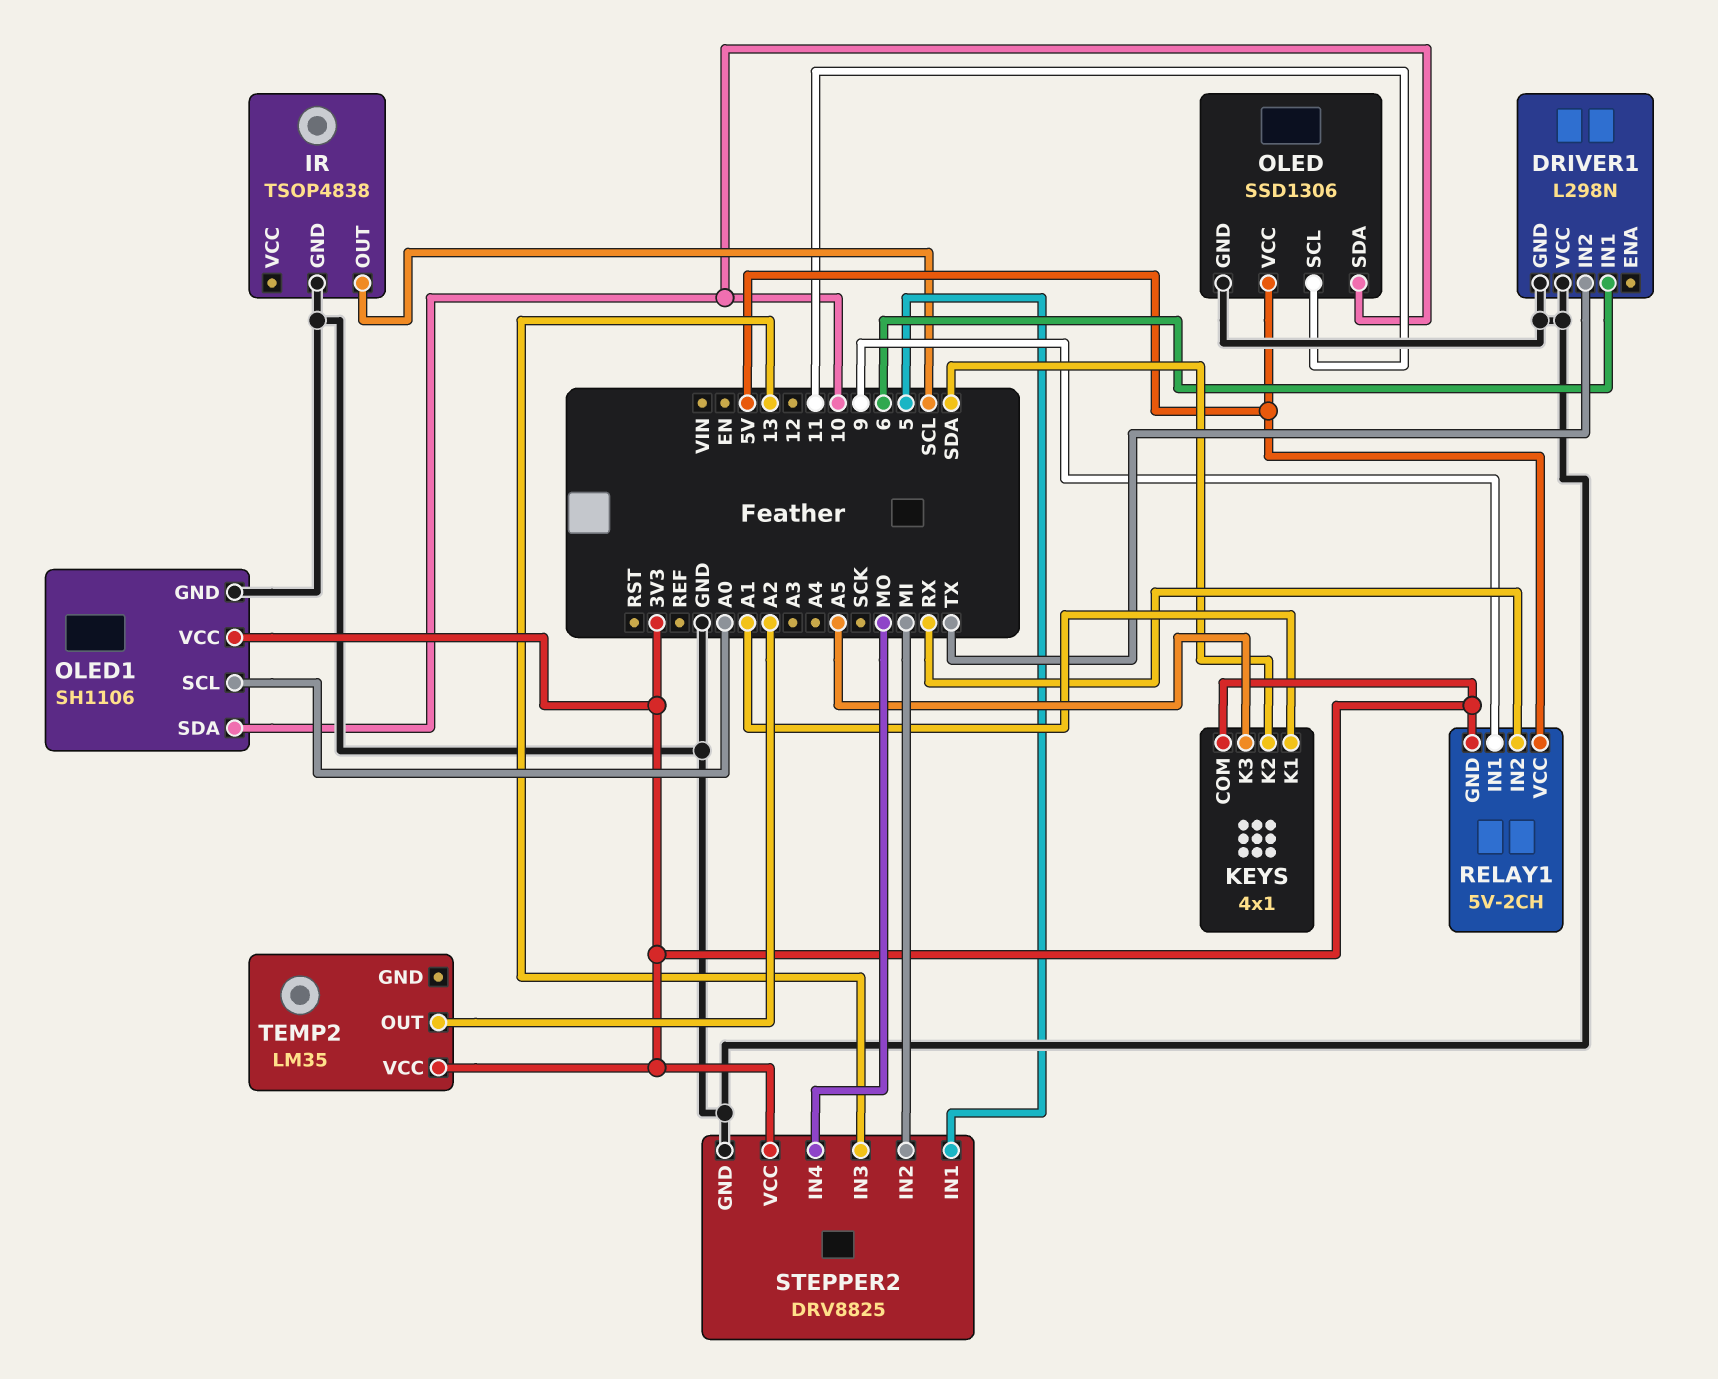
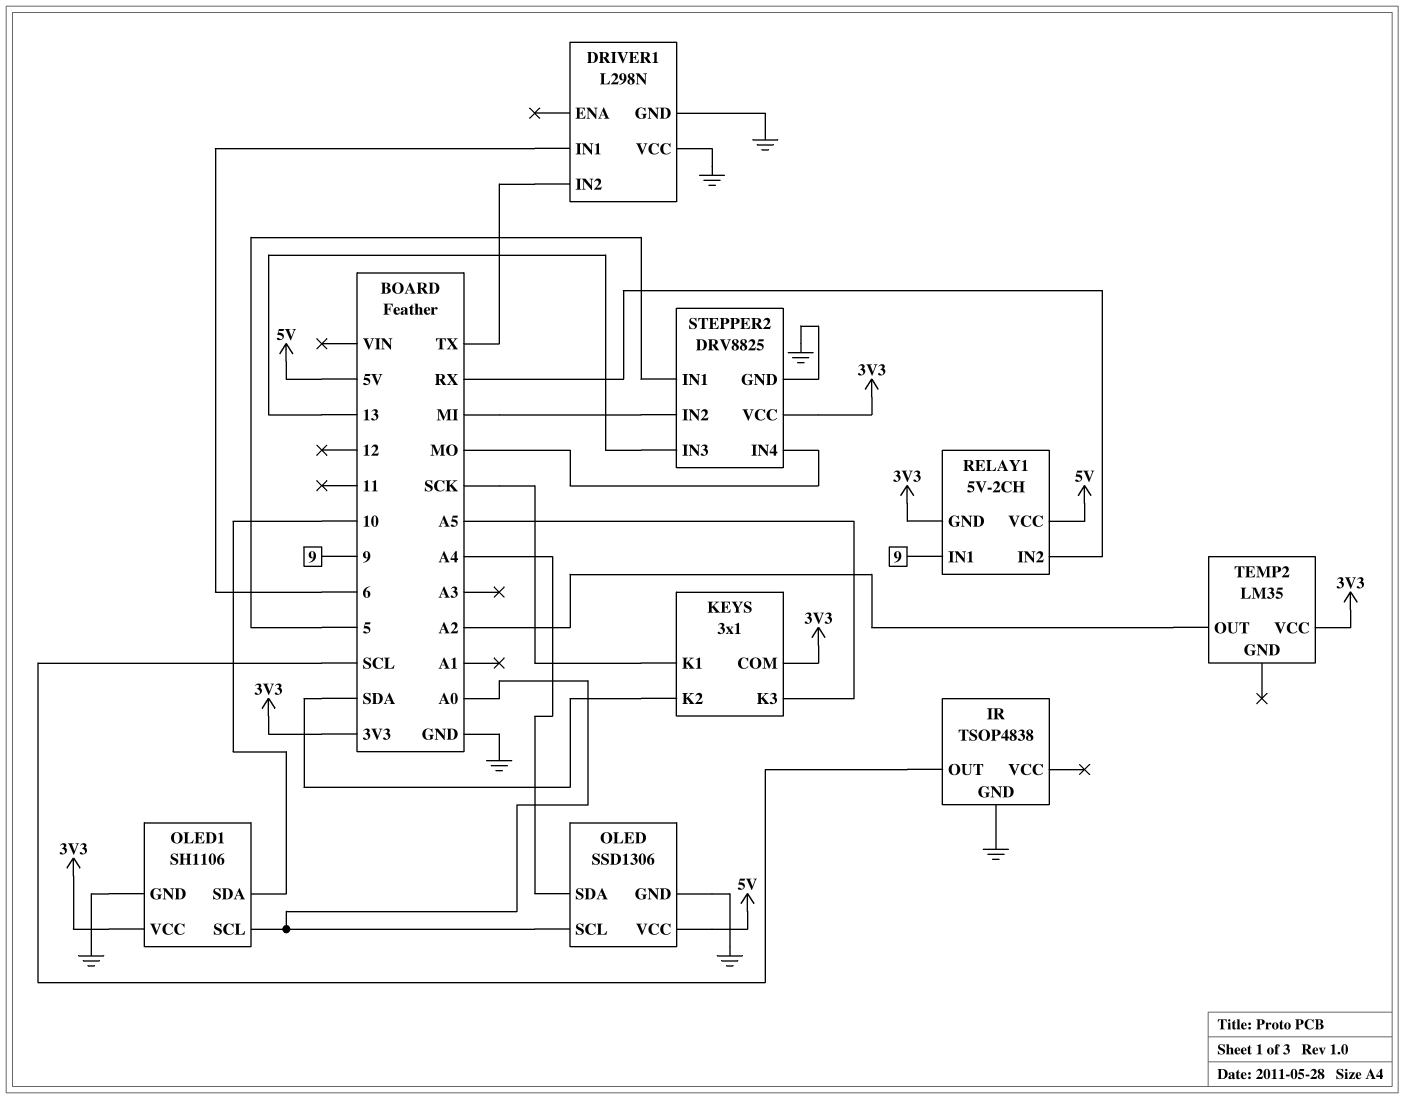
KEYS: 4x1 -> 3x1
KEYS pin K1: A1 -> SCK
OLED pin SCL: 11 -> A0
OLED pin SDA: 10 -> A4

